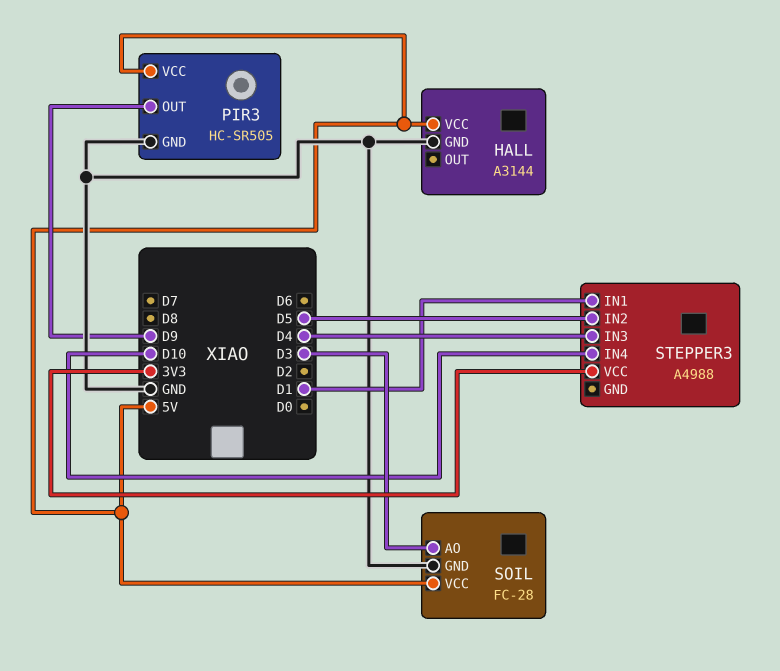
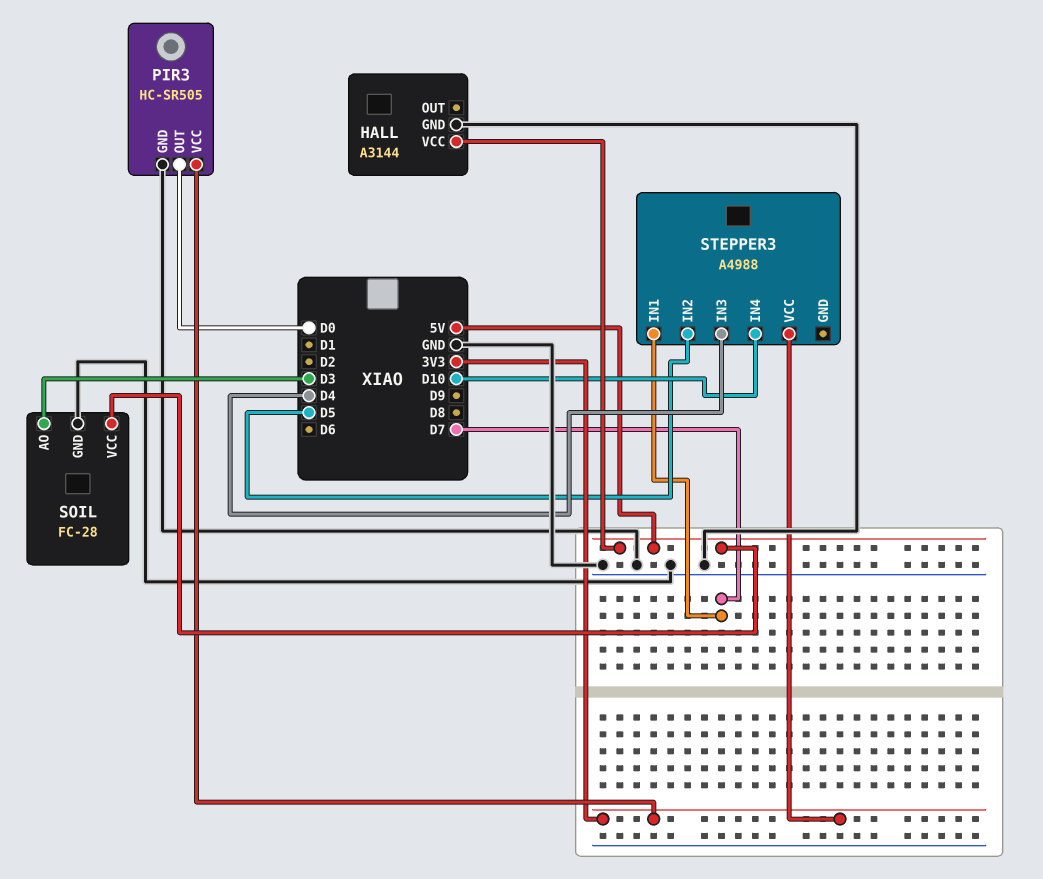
PIR3 pin OUT: D9 -> D0
PIR3 pin VCC: 5V -> 3V3
STEPPER3 pin IN1: D1 -> D7

